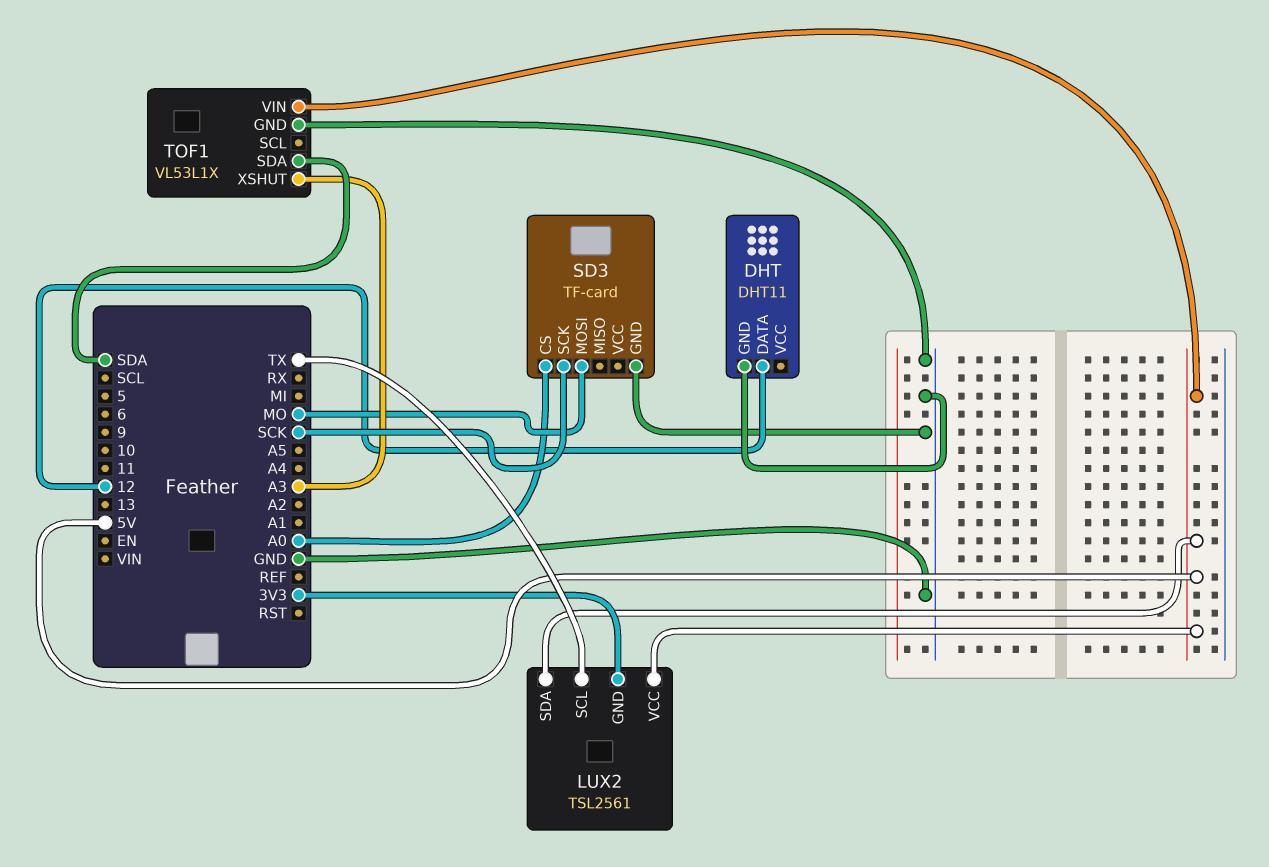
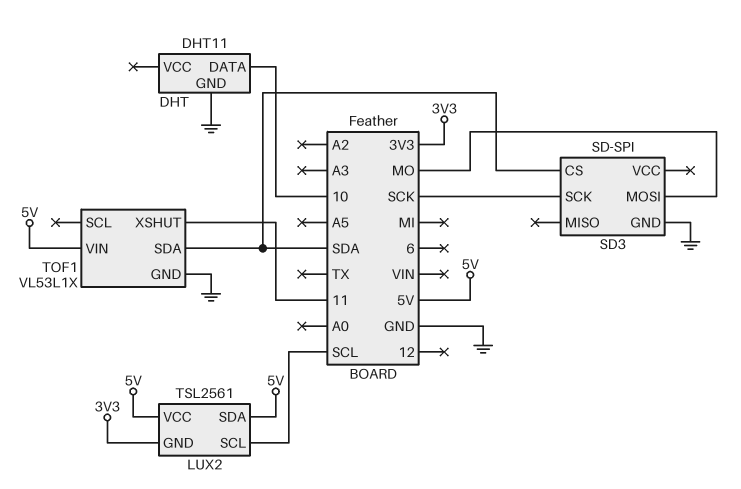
DHT pin DATA: 12 -> 10
LUX2 pin SCL: TX -> SCL
SD3: TF-card -> SD-SPI
SD3 pin CS: A0 -> SDA
TOF1 pin XSHUT: A3 -> 11

